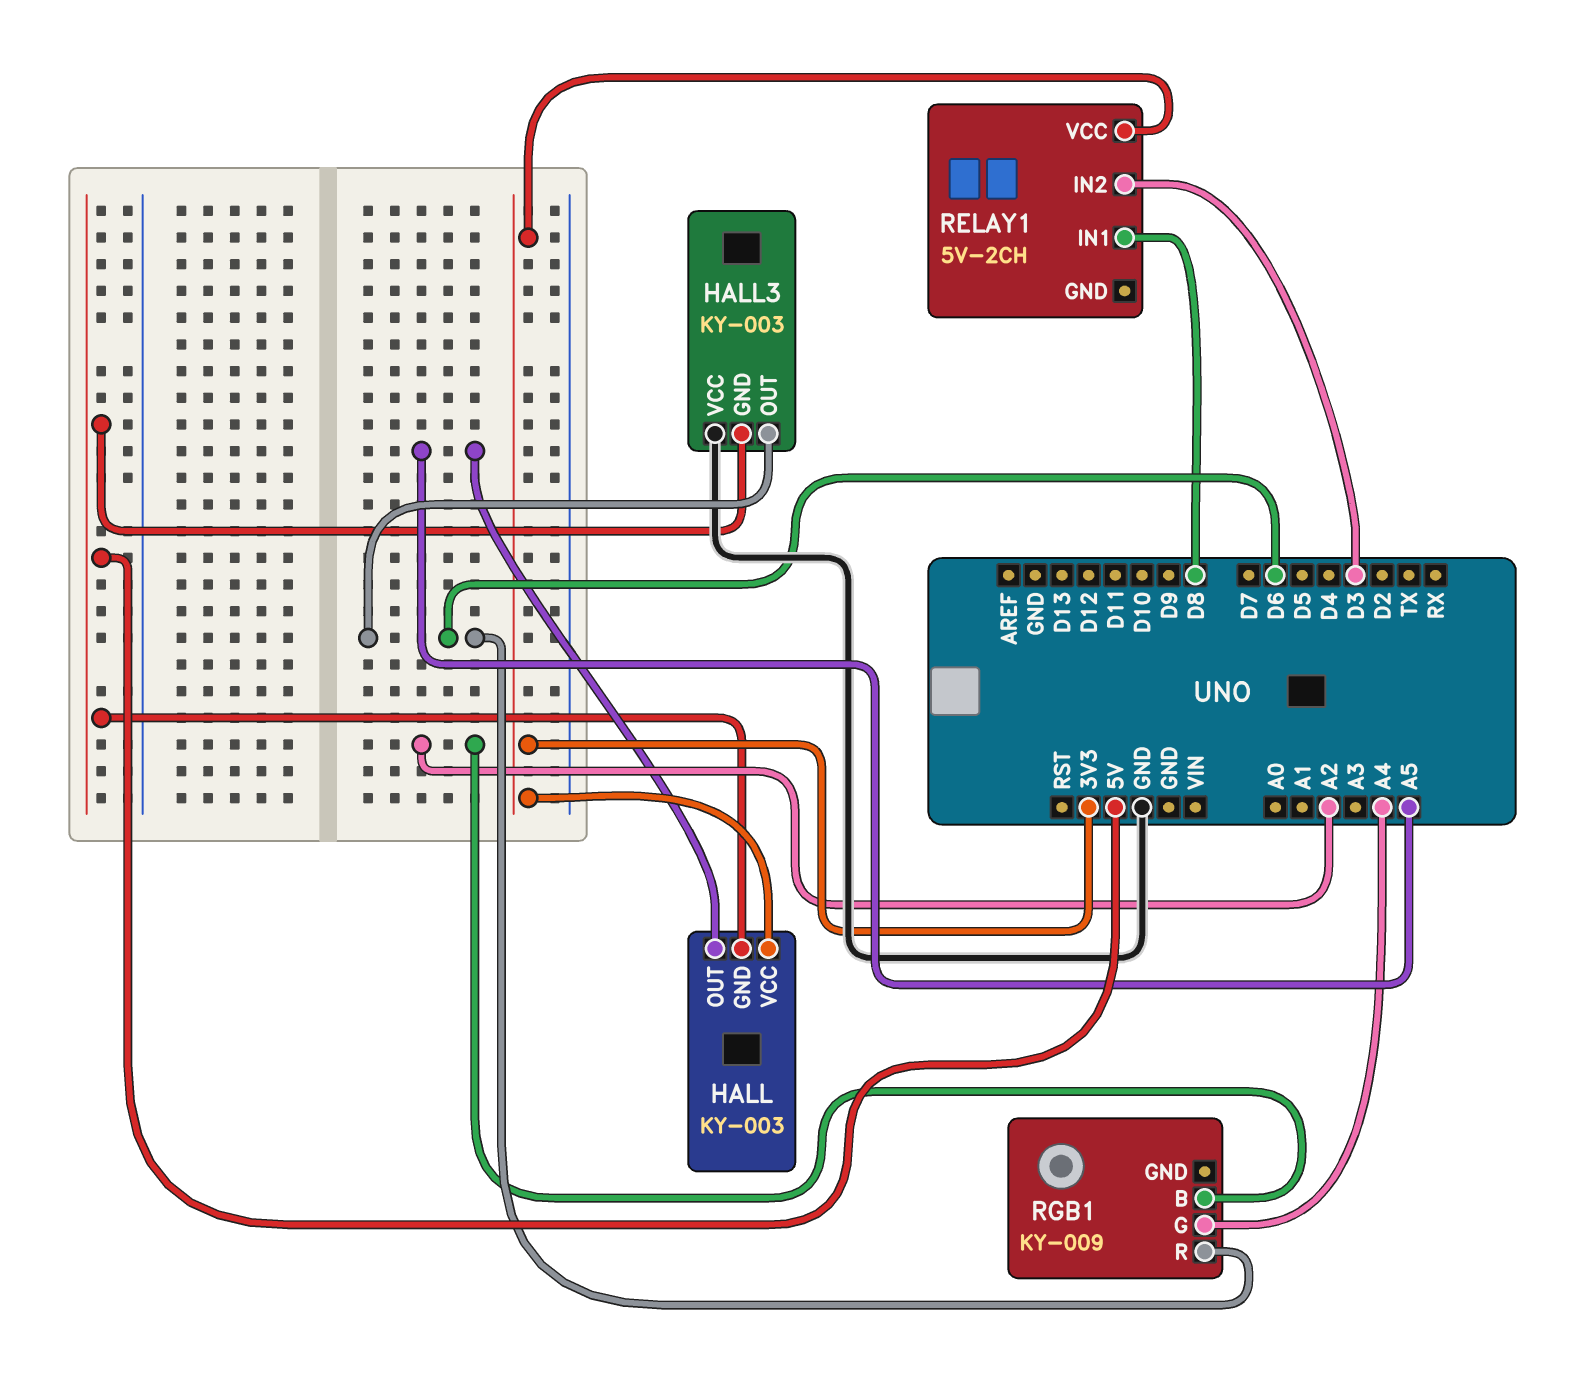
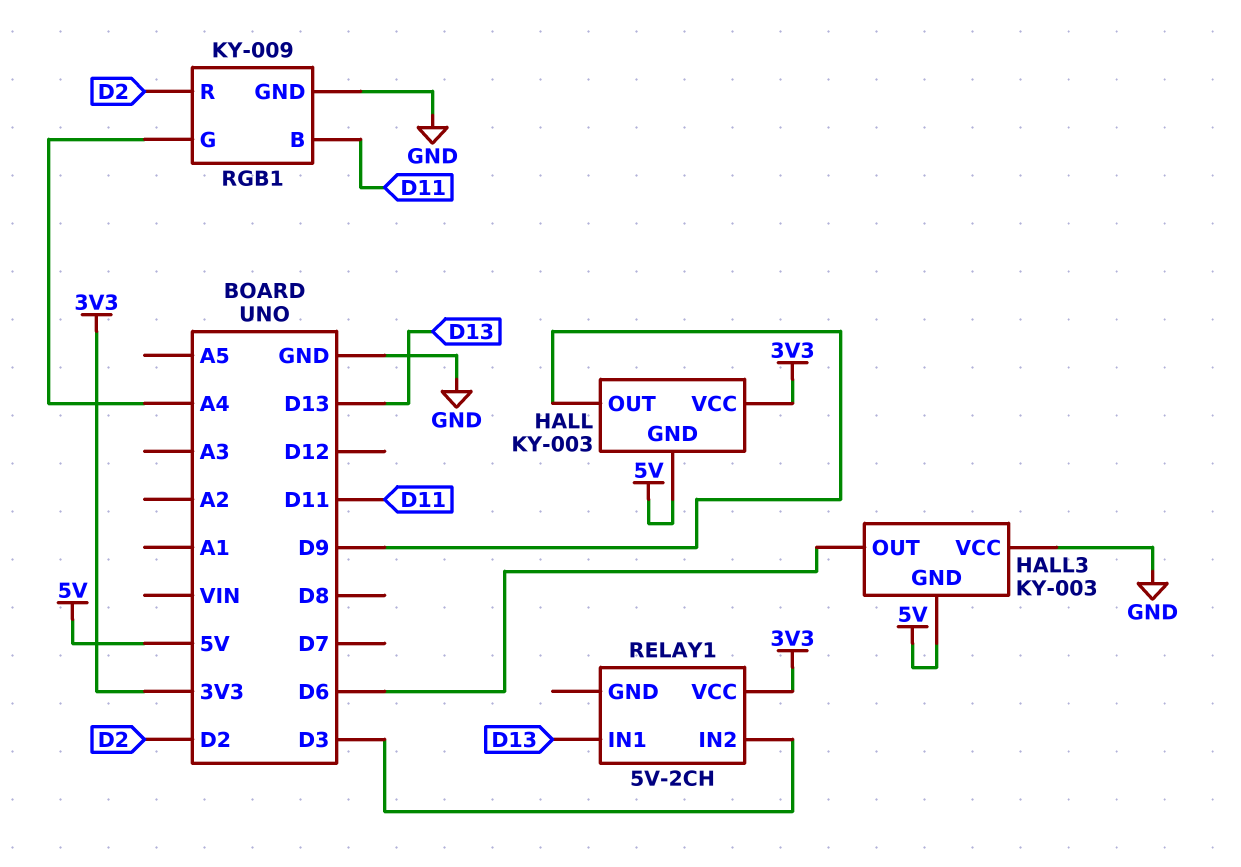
HALL pin OUT: A5 -> D9
RELAY1 pin IN1: D8 -> D13
RGB1 pin B: A2 -> D11
RGB1 pin GND: none -> GND
RGB1 pin R: D6 -> D2

